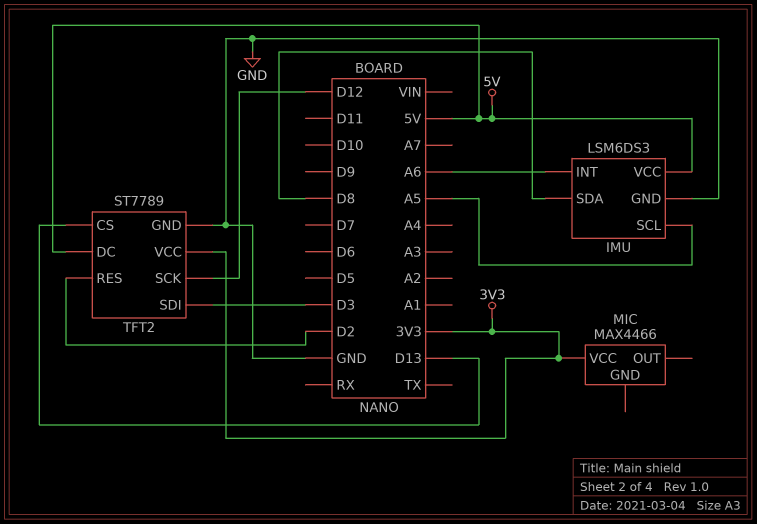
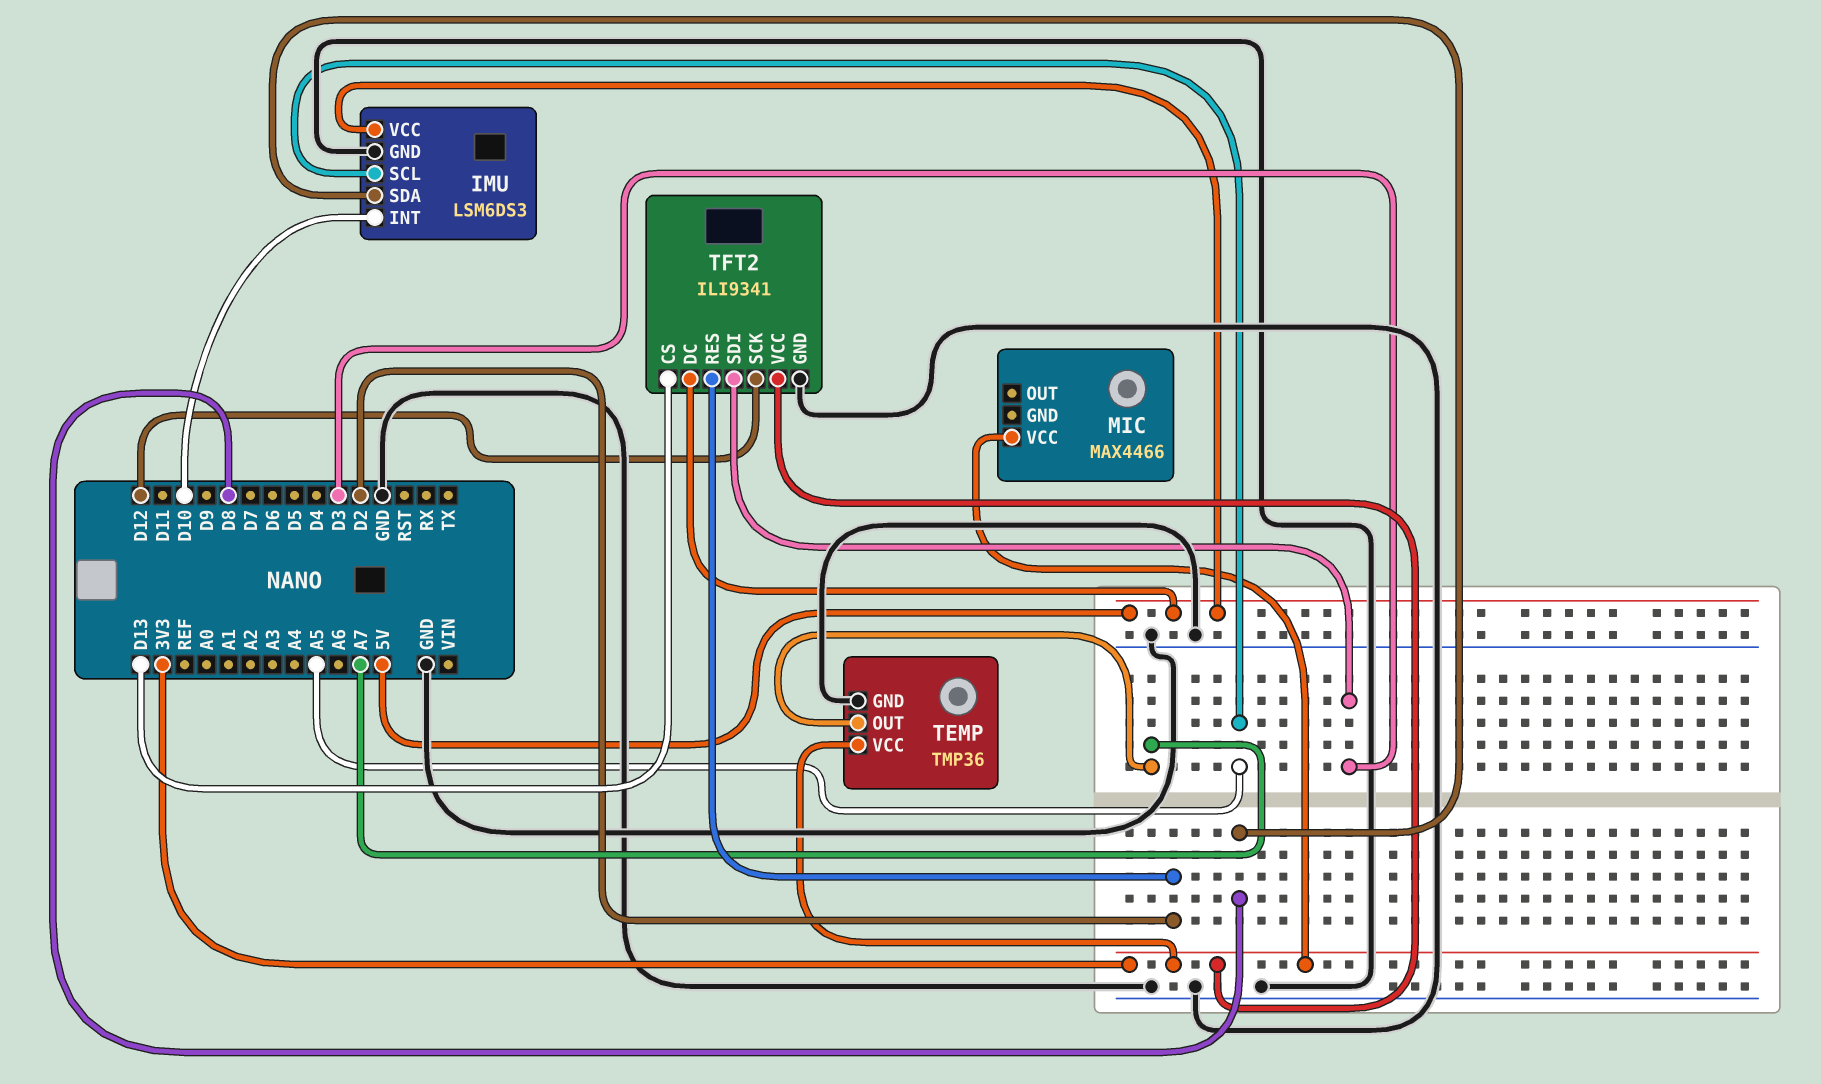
IMU pin INT: A6 -> D10
TEMP: none -> TMP36
TEMP pin GND: none -> GND
TEMP pin OUT: none -> A7
TEMP pin VCC: none -> 3V3
TFT2: ST7789 -> ILI9341

